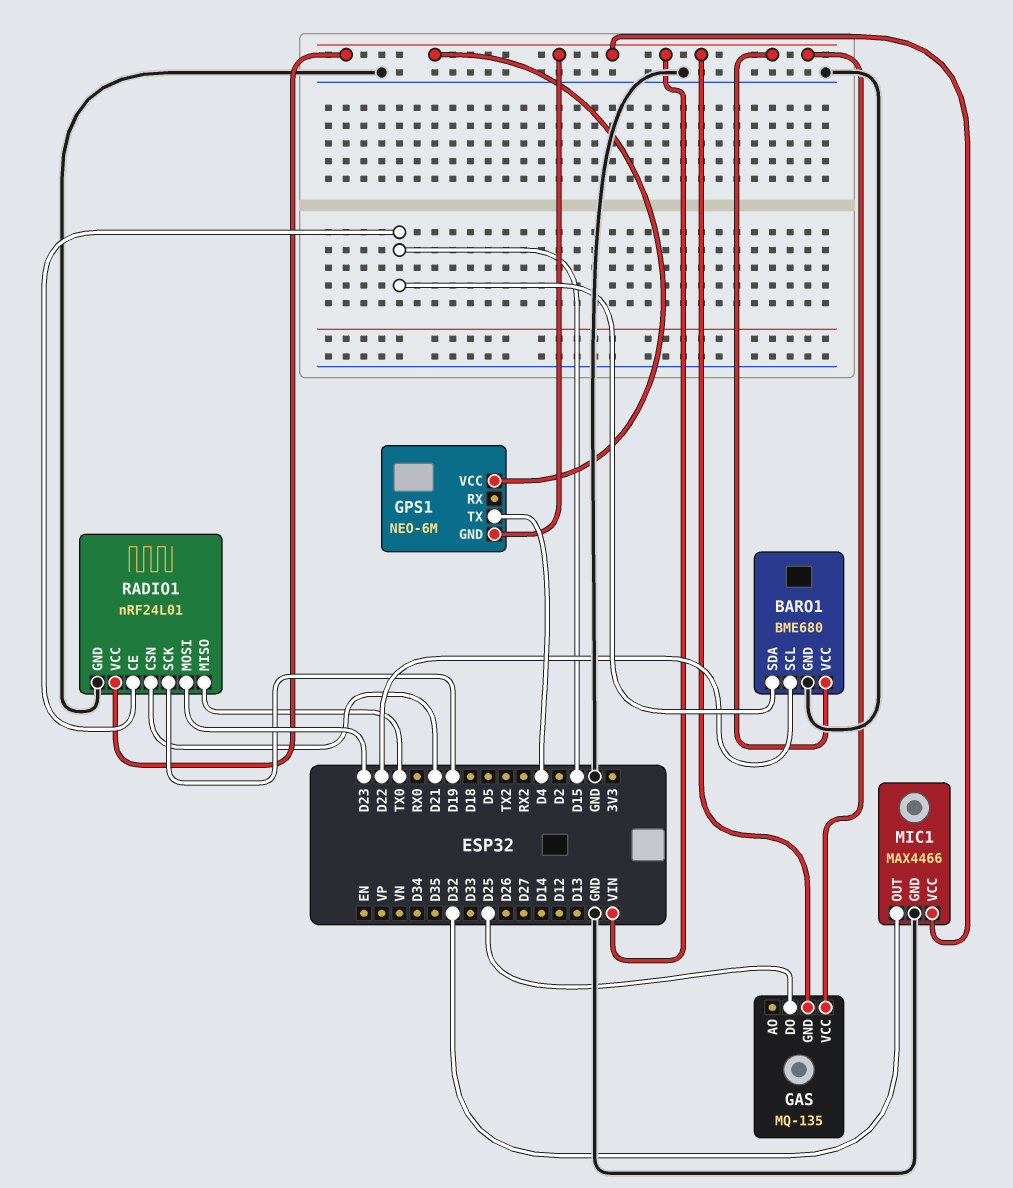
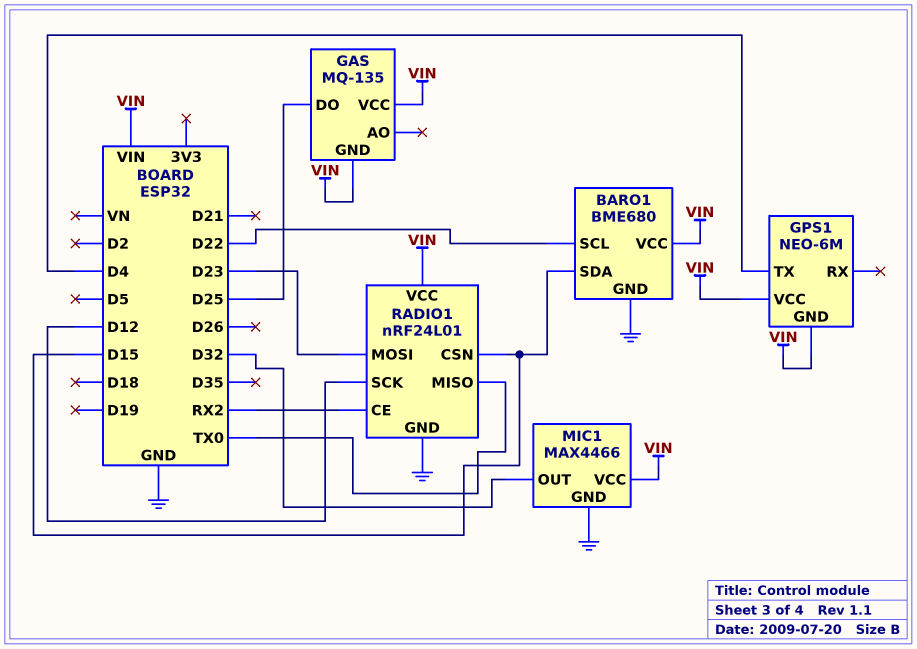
RADIO1 pin CE: D15 -> RX2
RADIO1 pin CSN: D21 -> D15
RADIO1 pin SCK: D19 -> D12

